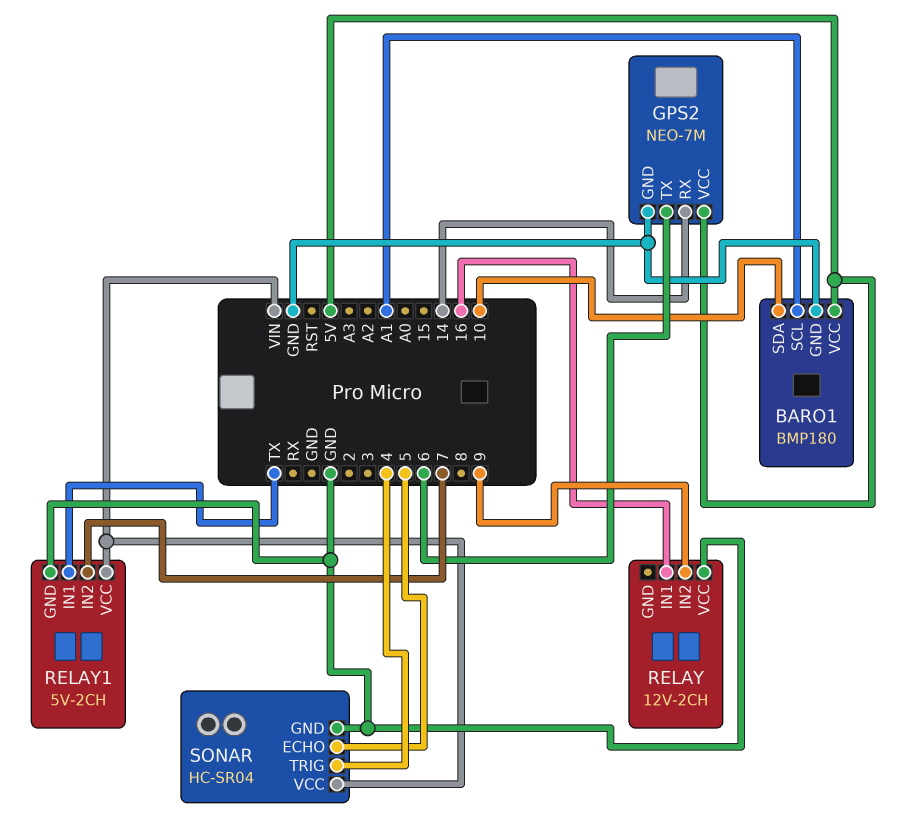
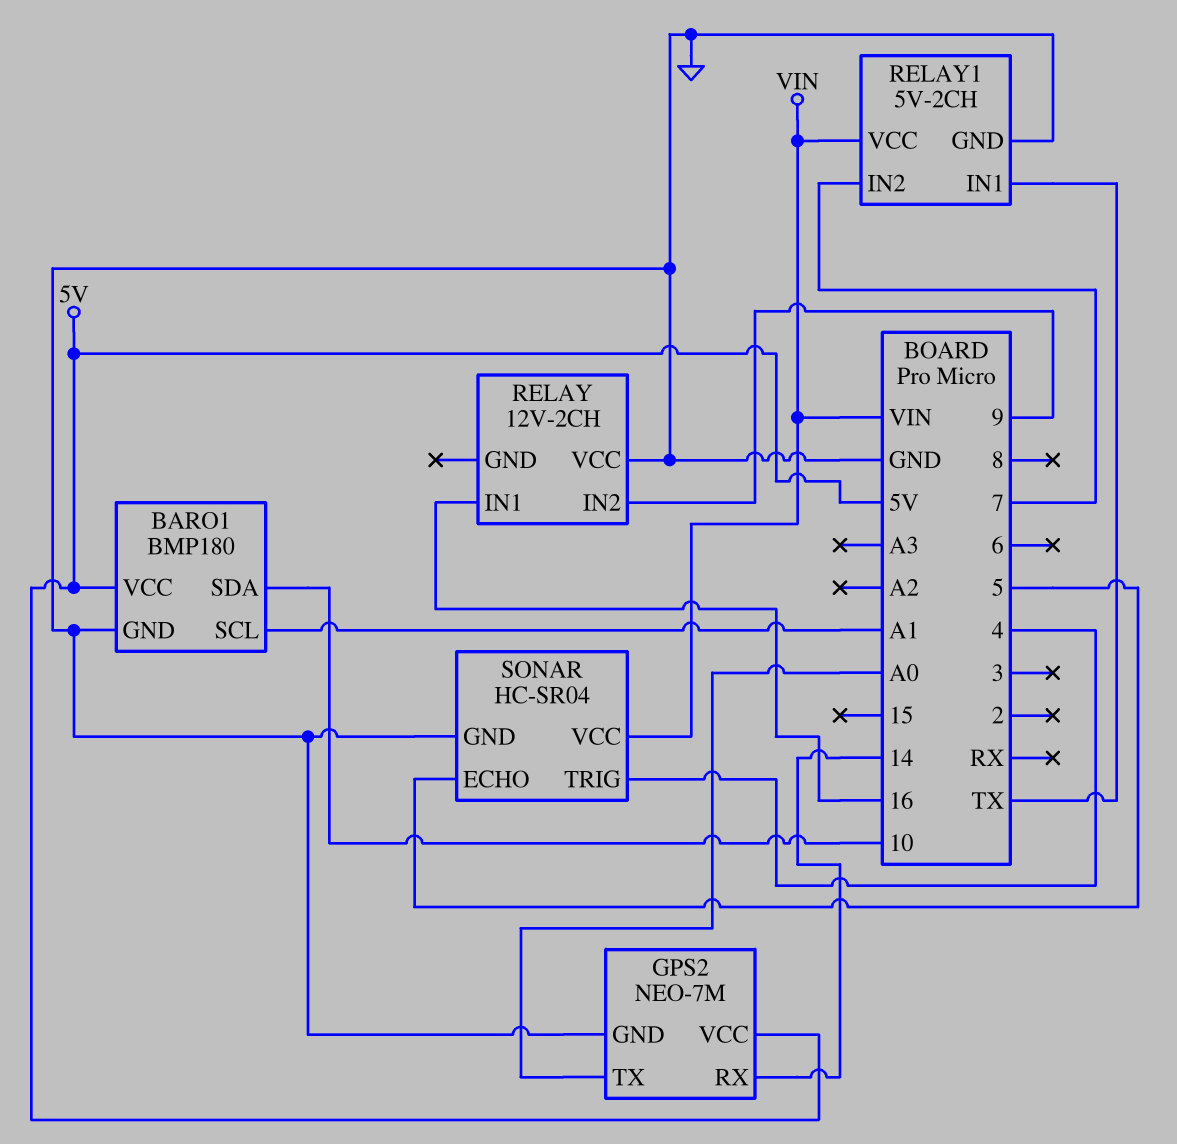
GPS2 pin TX: 6 -> A0

